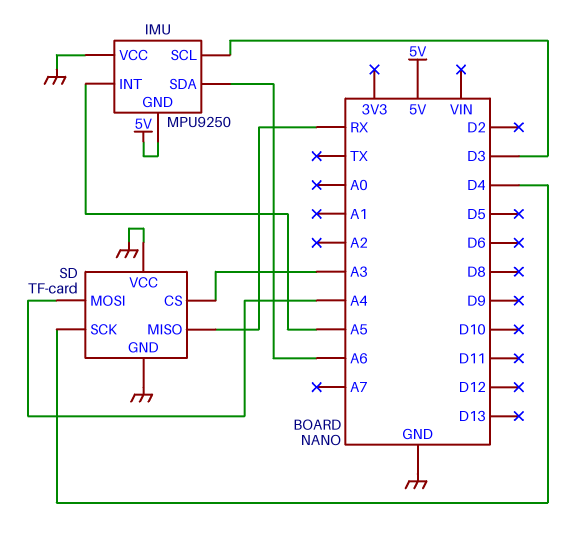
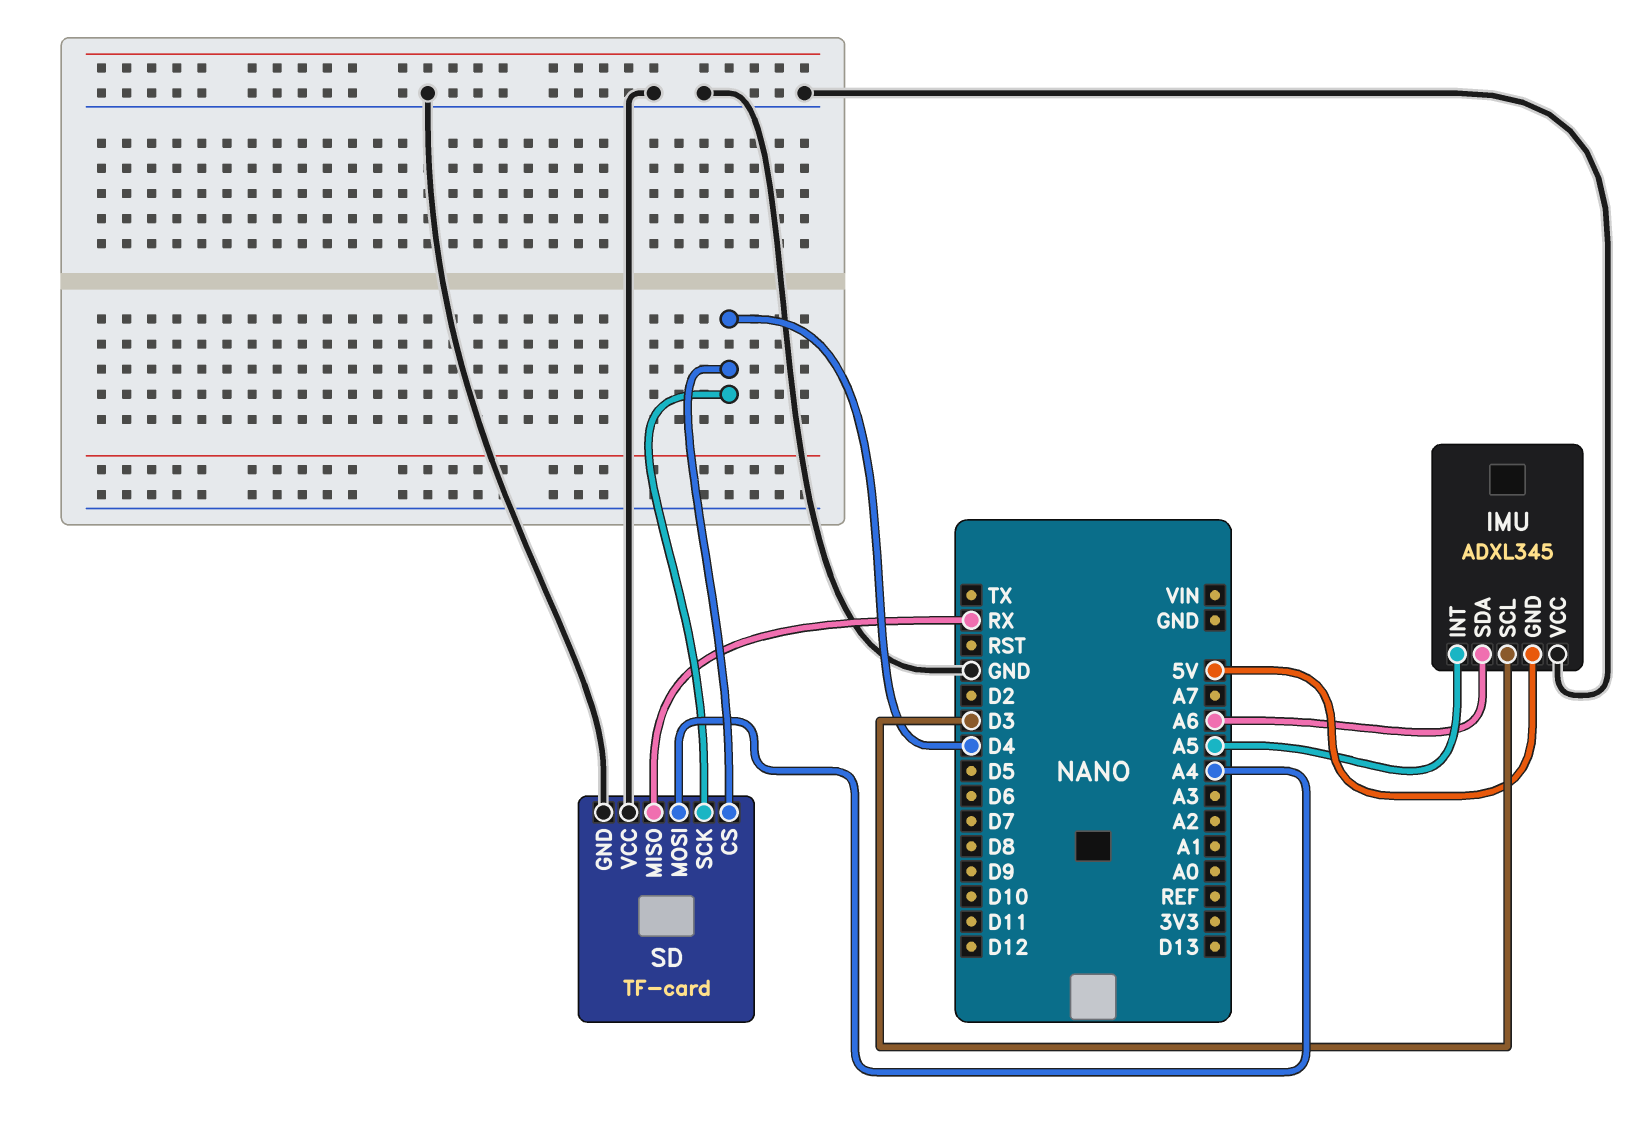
IMU: MPU9250 -> ADXL345
SD pin CS: A3 -> D4

